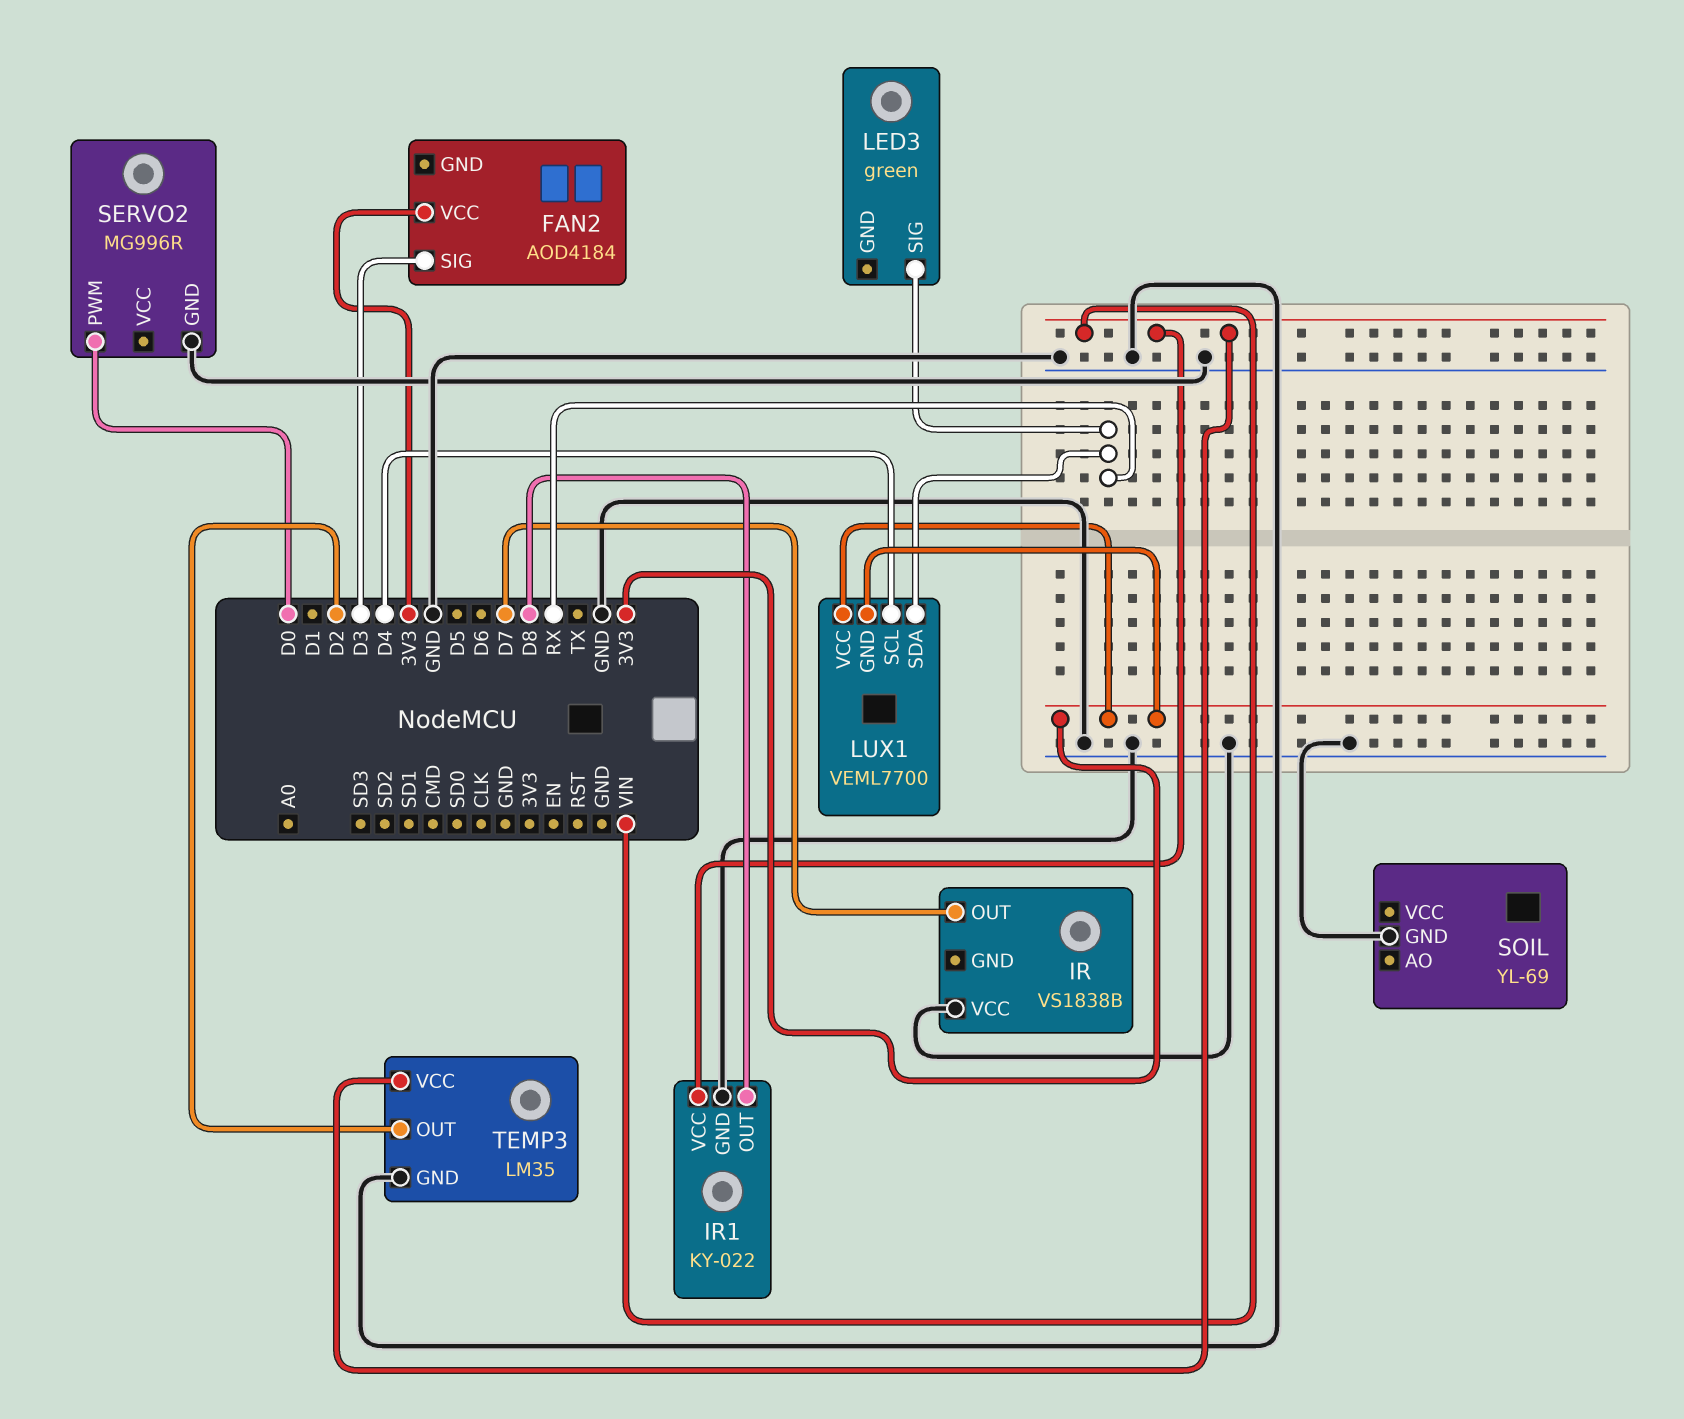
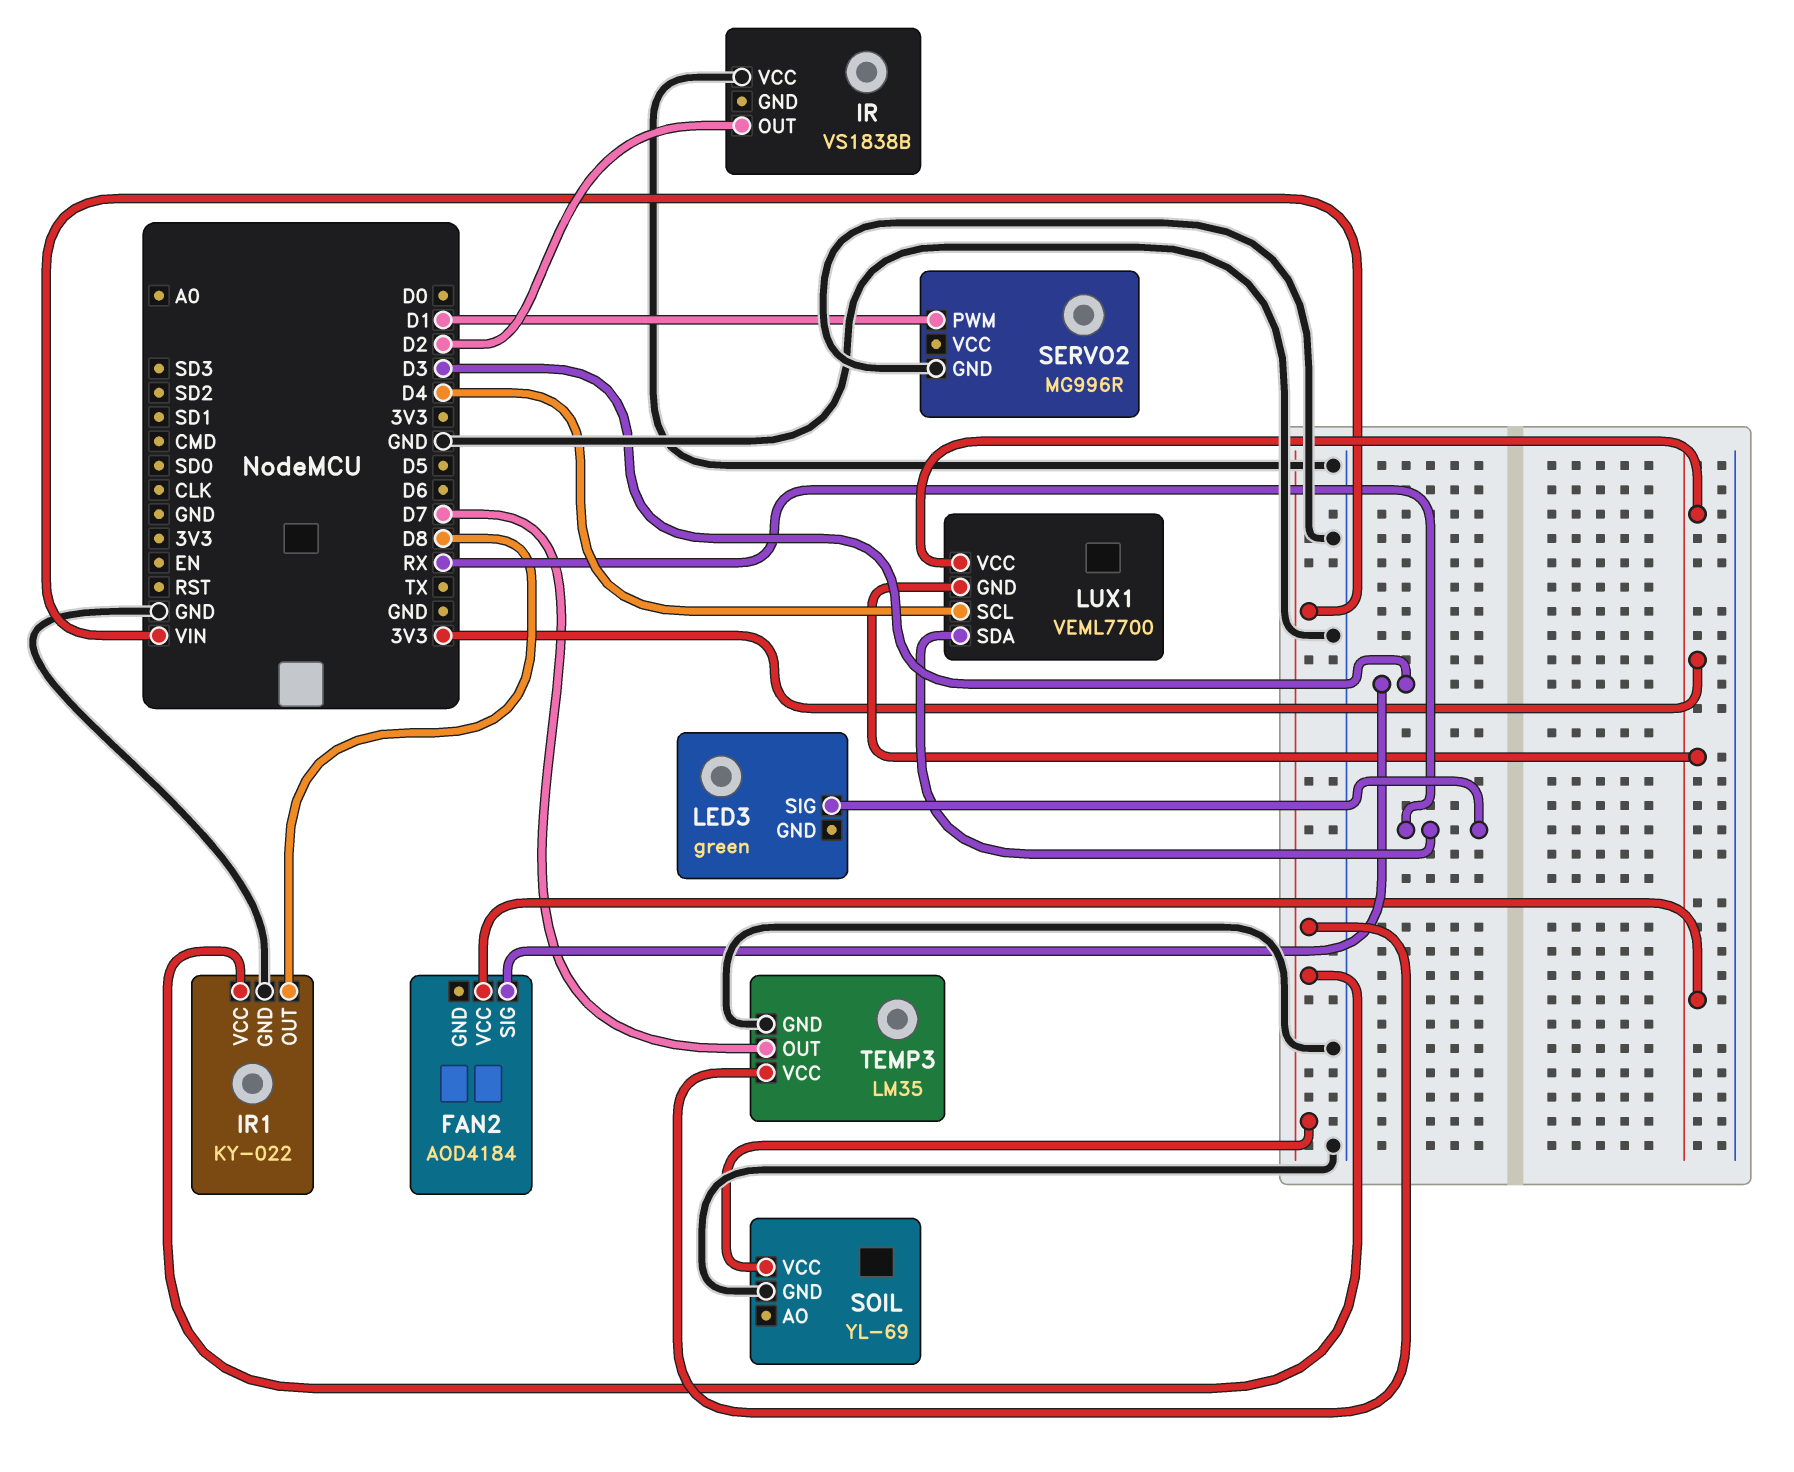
IR pin OUT: D7 -> D2
SERVO2 pin PWM: D0 -> D1
SOIL pin VCC: none -> VIN
TEMP3 pin OUT: D2 -> D7

